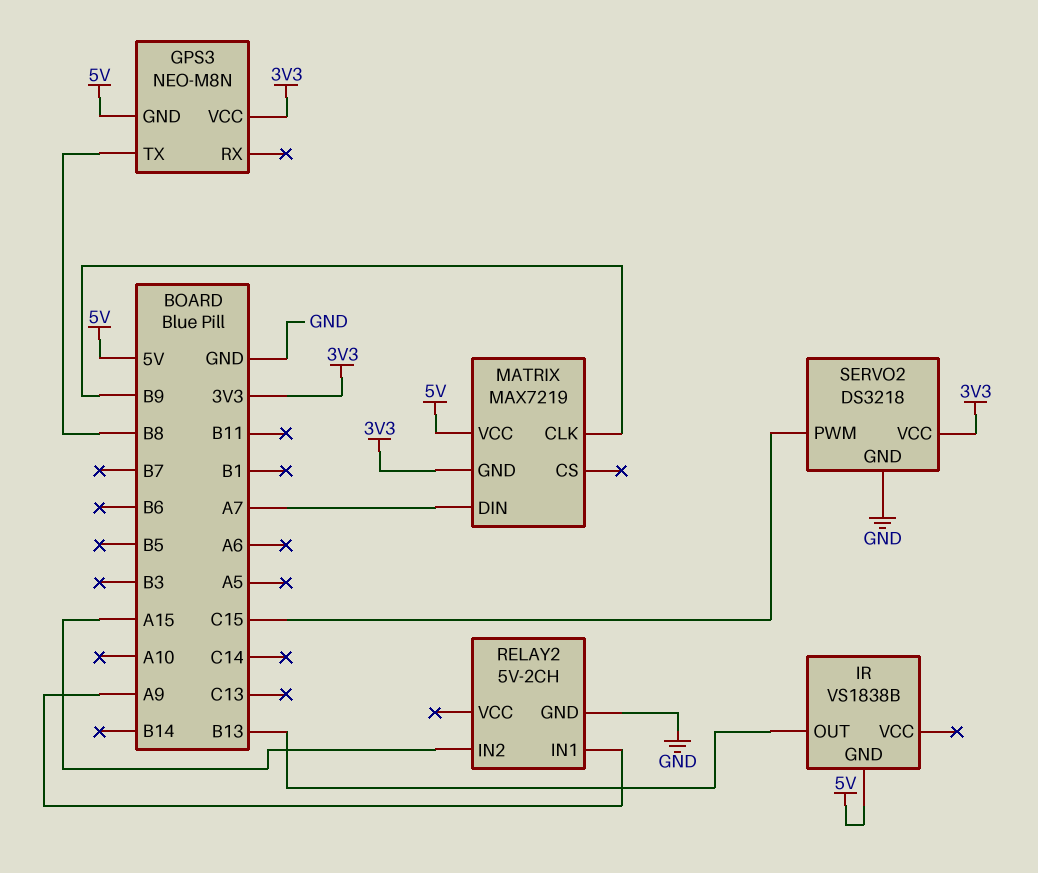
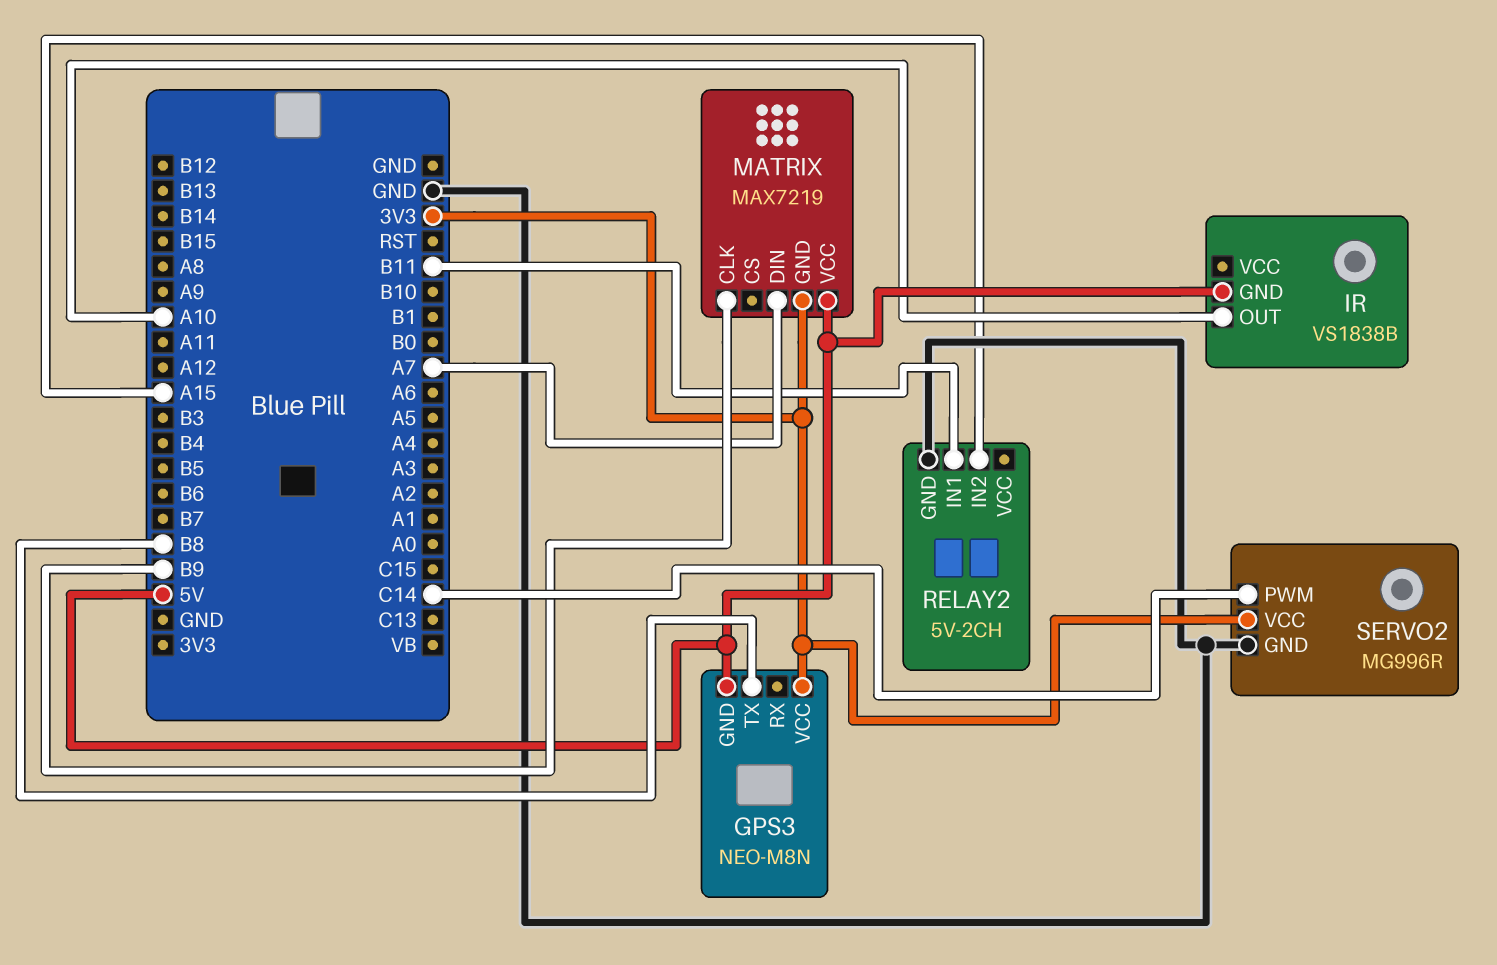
IR pin OUT: B13 -> A10
RELAY2 pin IN1: A9 -> B11
SERVO2: DS3218 -> MG996R
SERVO2 pin PWM: C15 -> C14

